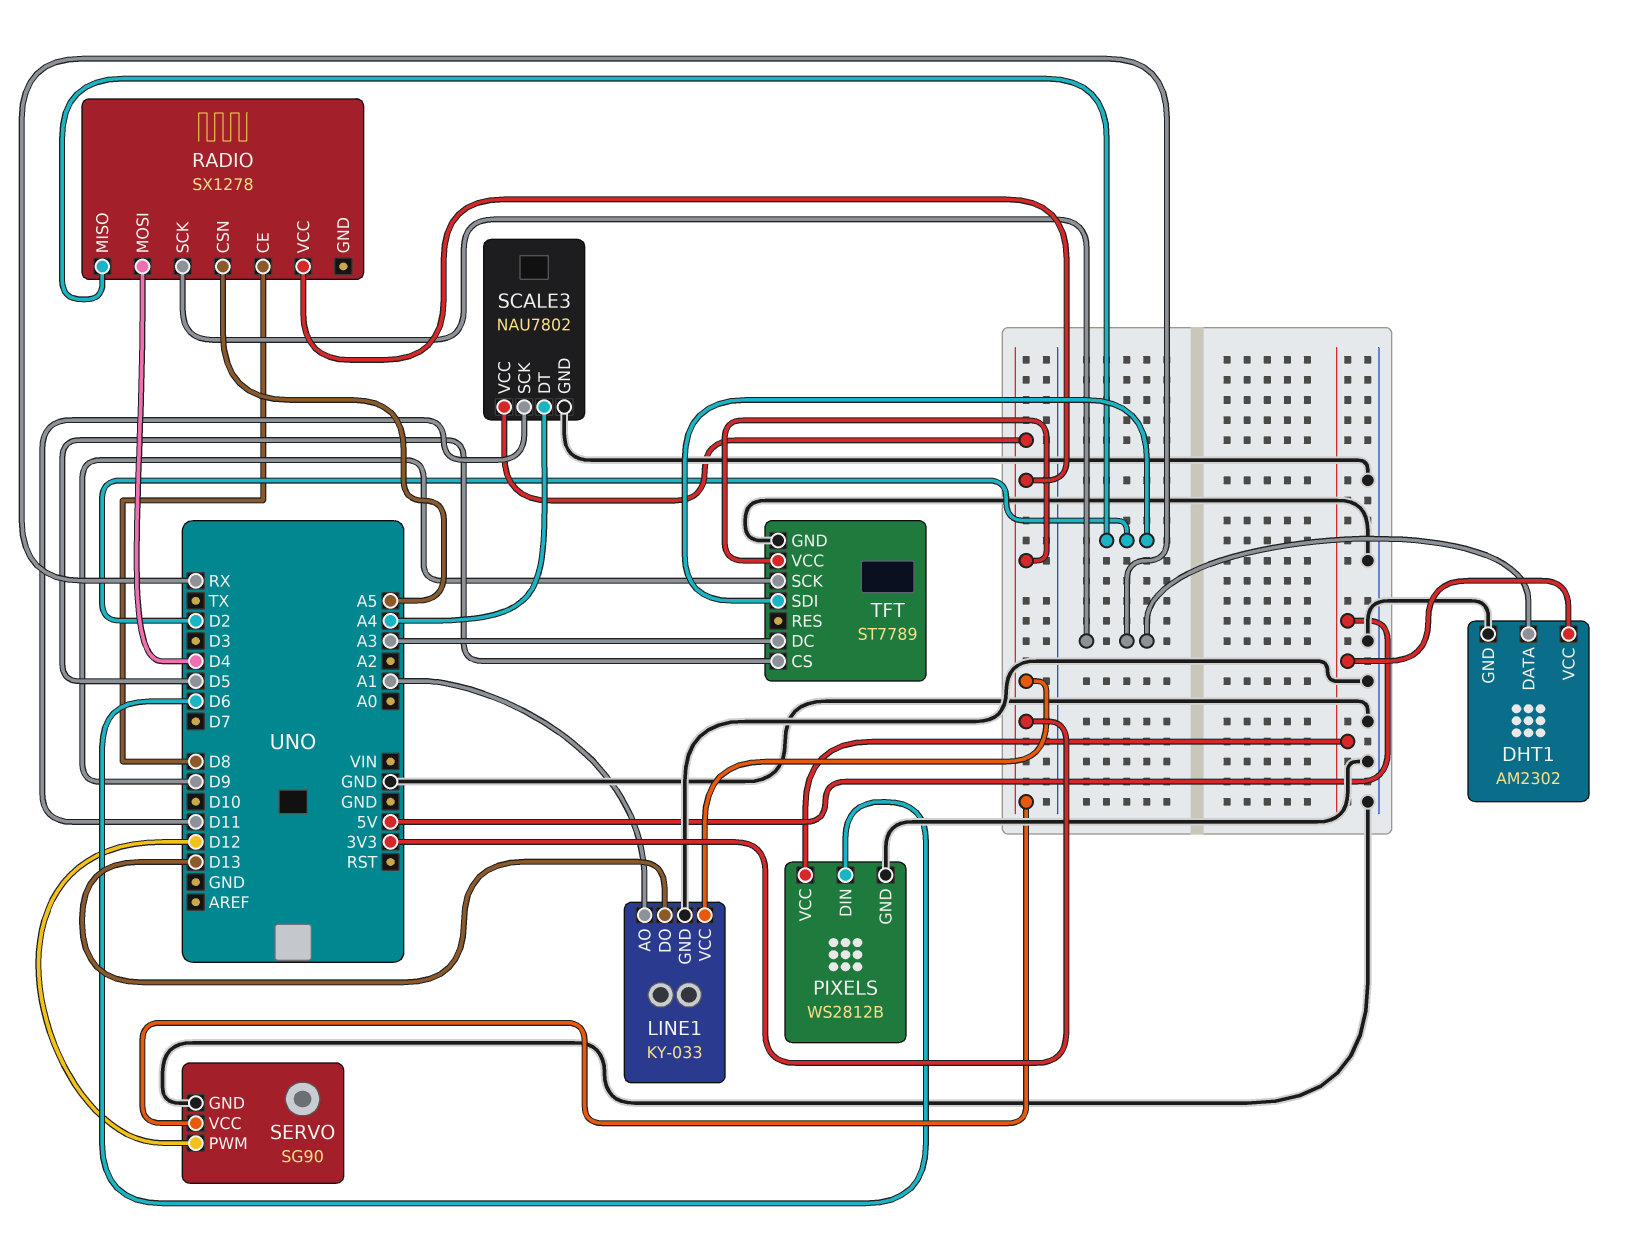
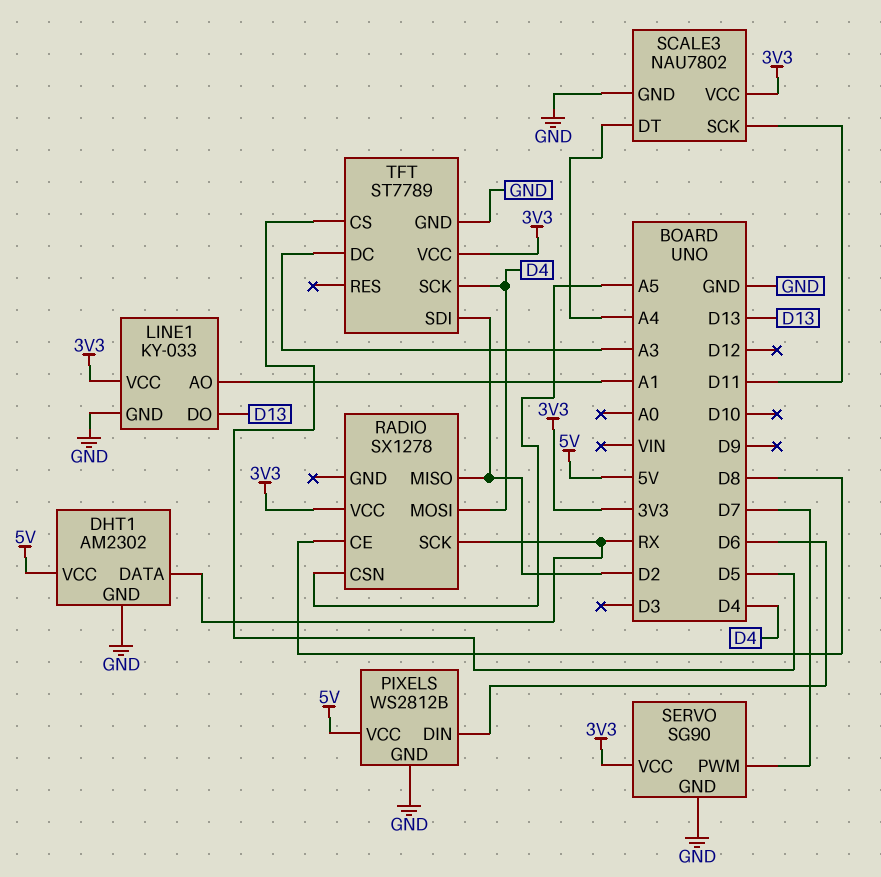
SERVO pin PWM: D12 -> D7
TFT pin SCK: D9 -> D4

